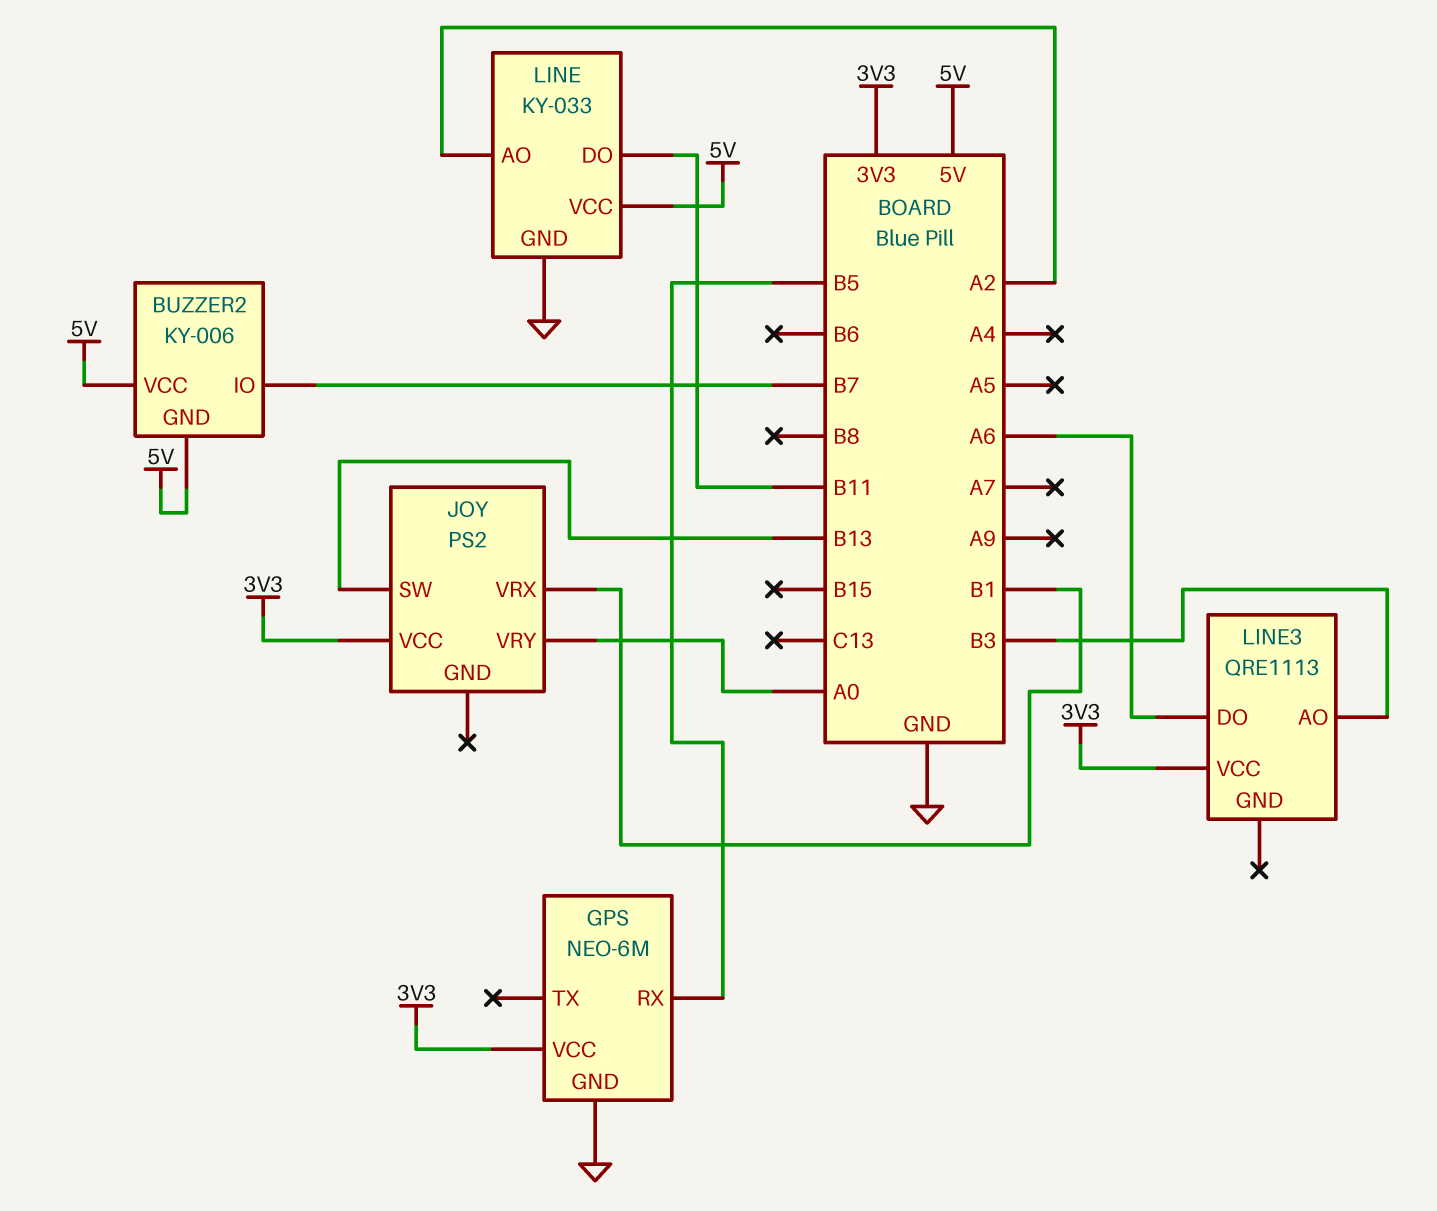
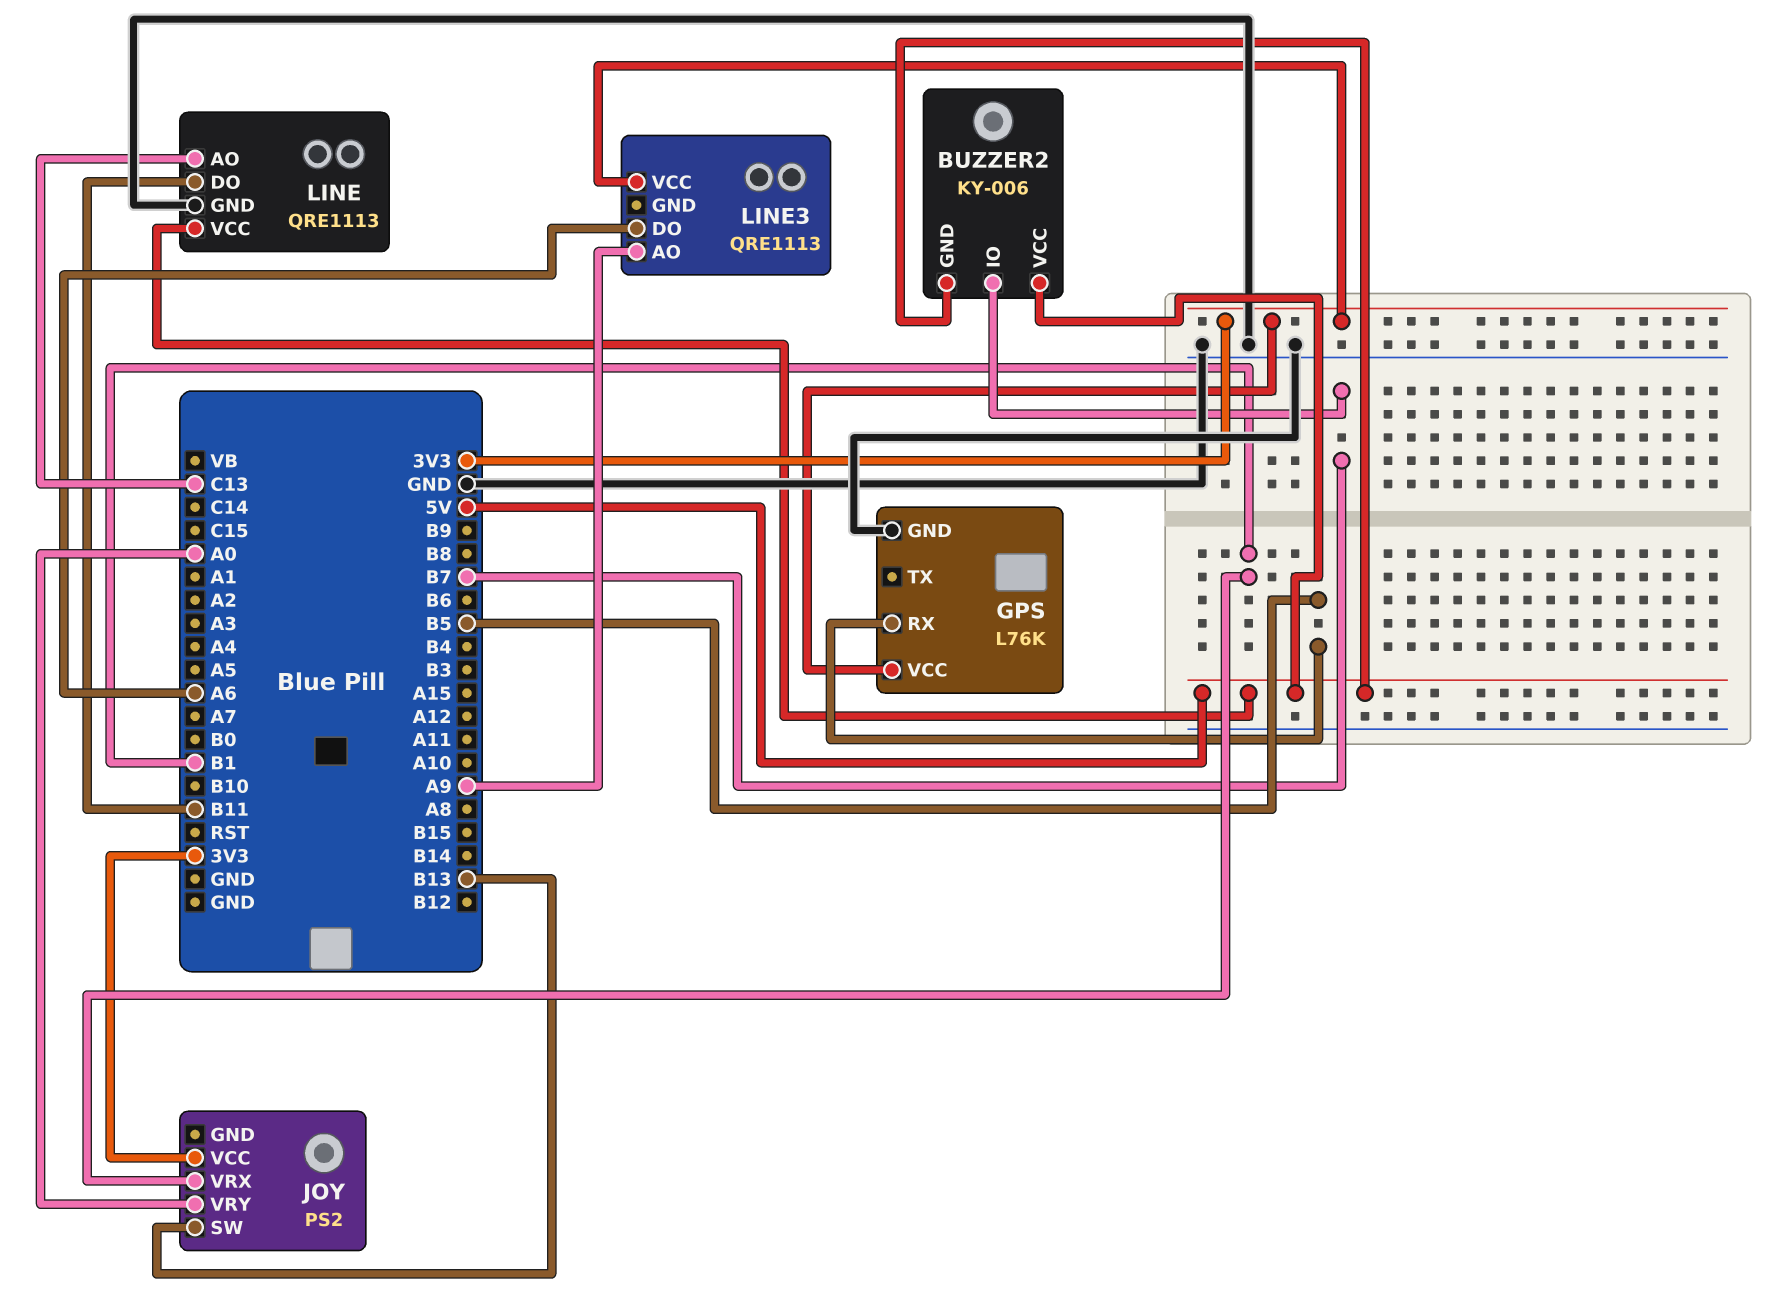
GPS: NEO-6M -> L76K
LINE: KY-033 -> QRE1113
LINE pin AO: A2 -> C13
LINE3 pin AO: B3 -> A9

